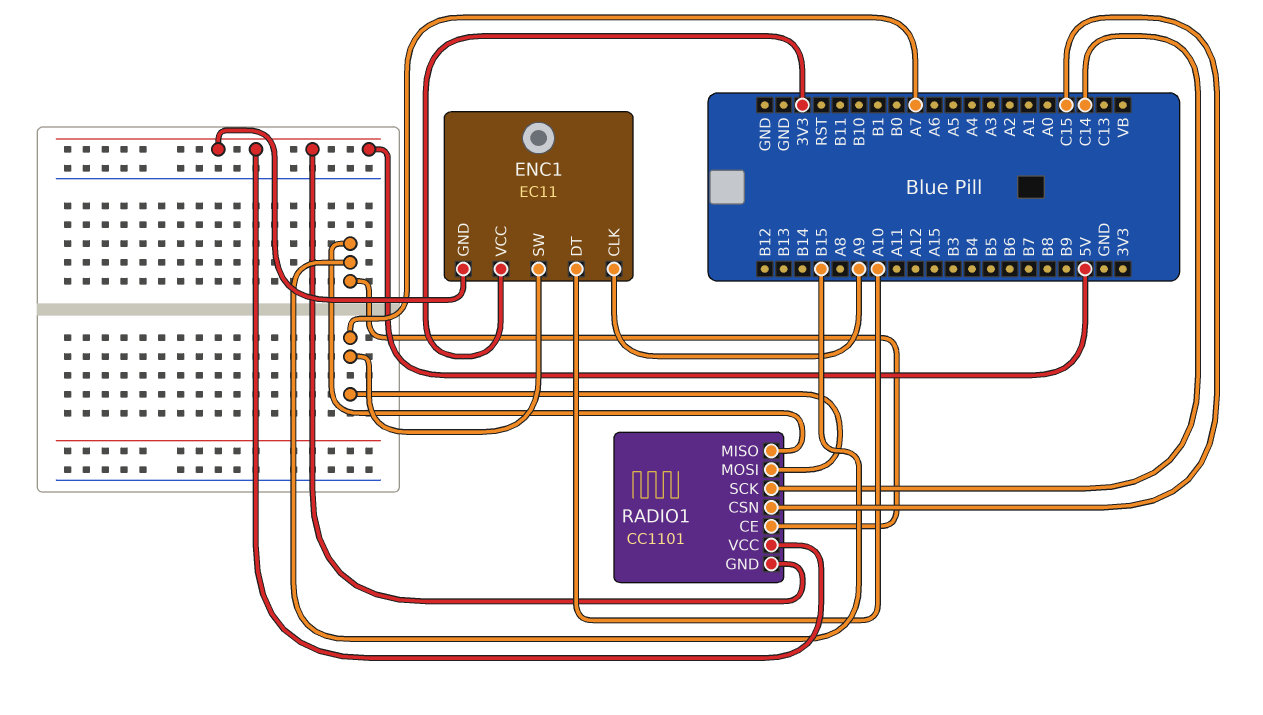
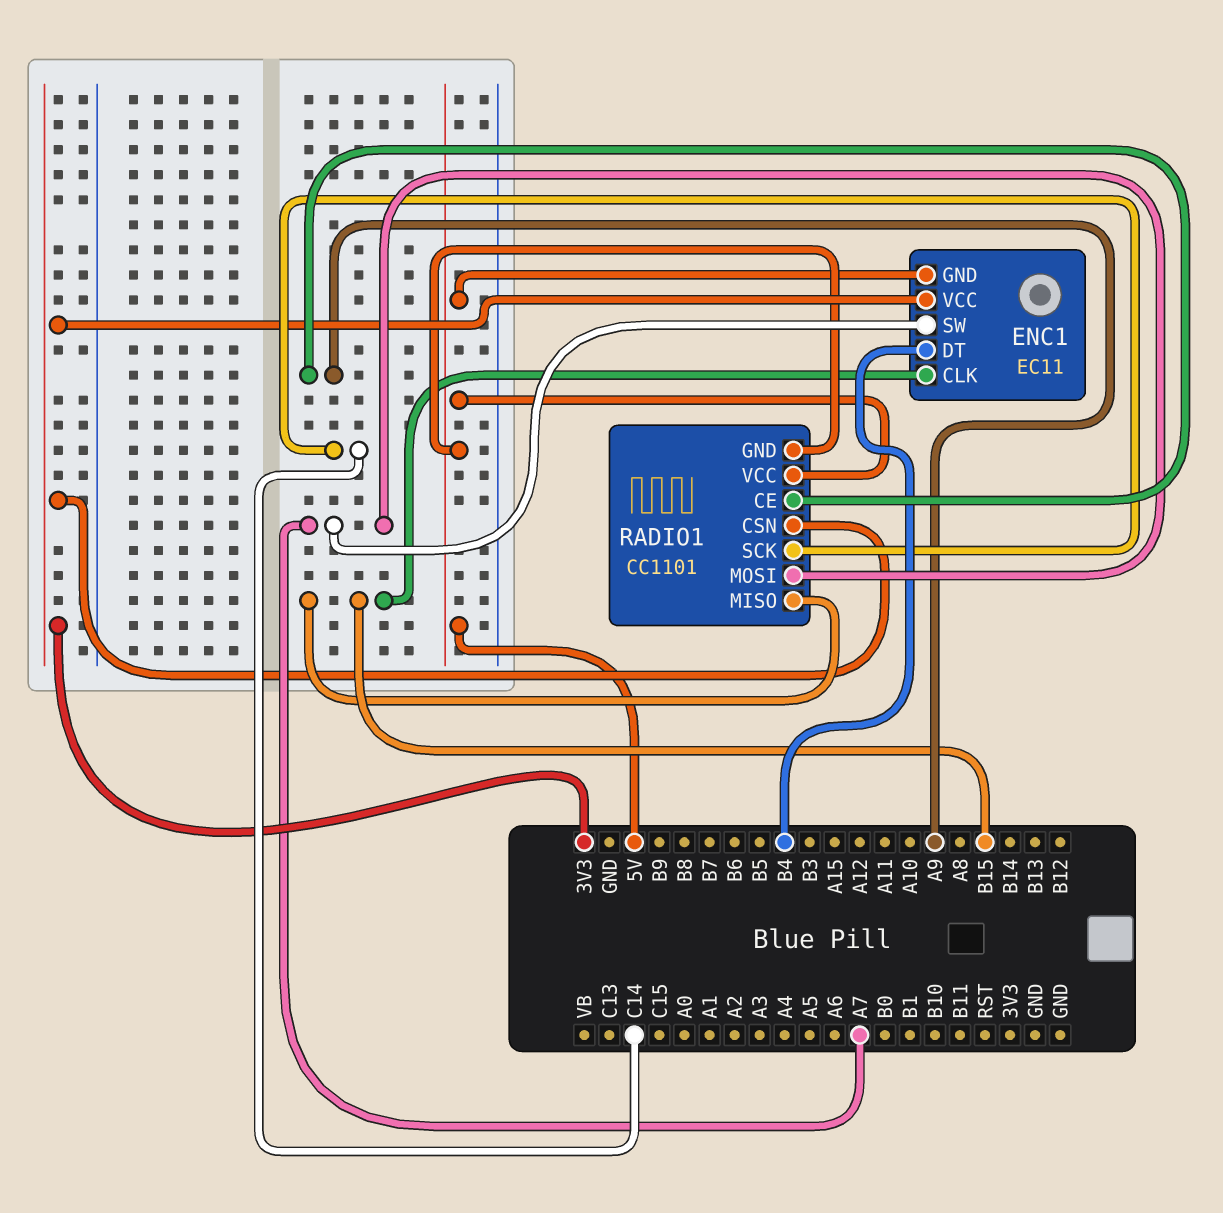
ENC1 pin CLK: A9 -> B15
ENC1 pin DT: A10 -> B4
RADIO1 pin CE: B15 -> A9
RADIO1 pin CSN: C15 -> 3V3

